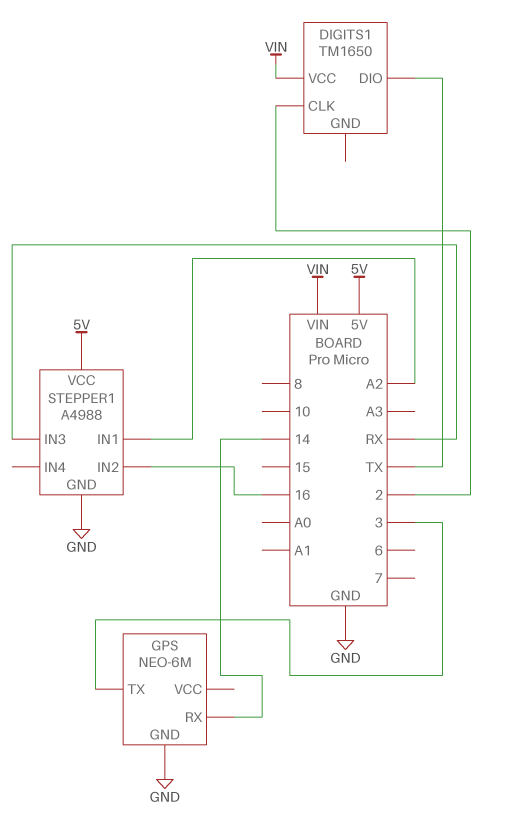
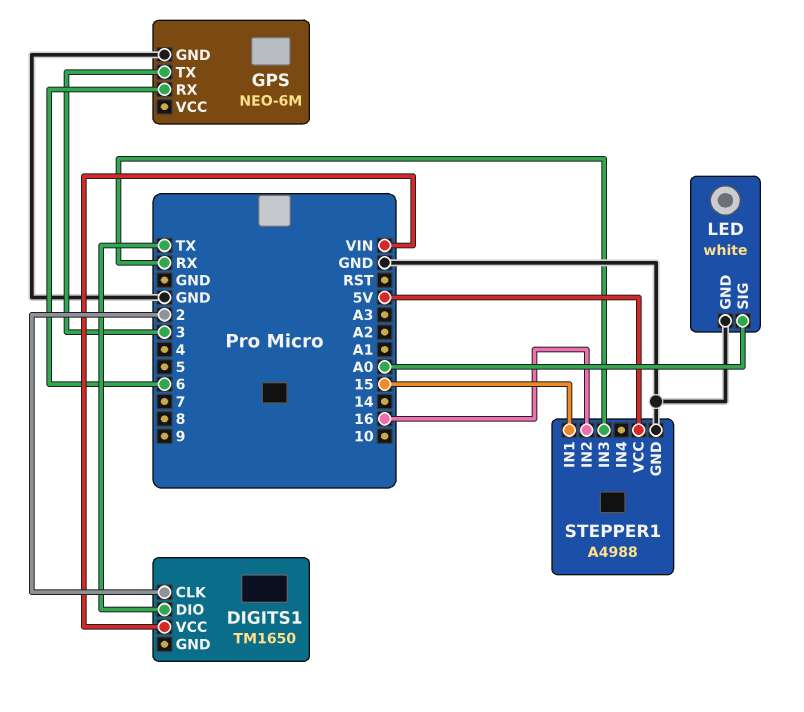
GPS pin RX: 14 -> 6
LED: none -> white
LED pin GND: none -> GND
LED pin SIG: none -> A0
STEPPER1 pin IN1: A2 -> 15

